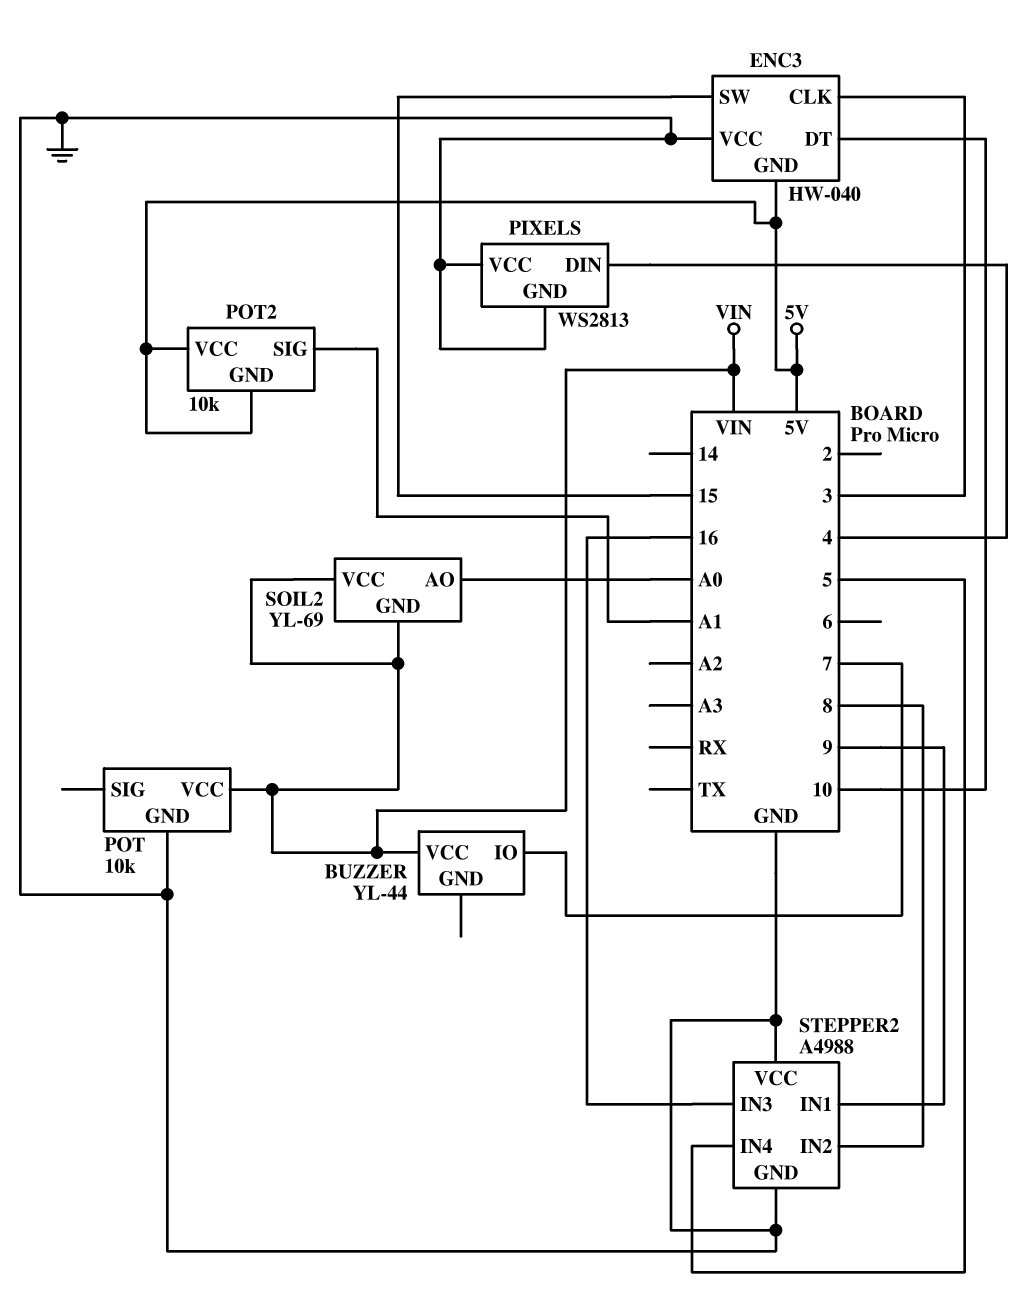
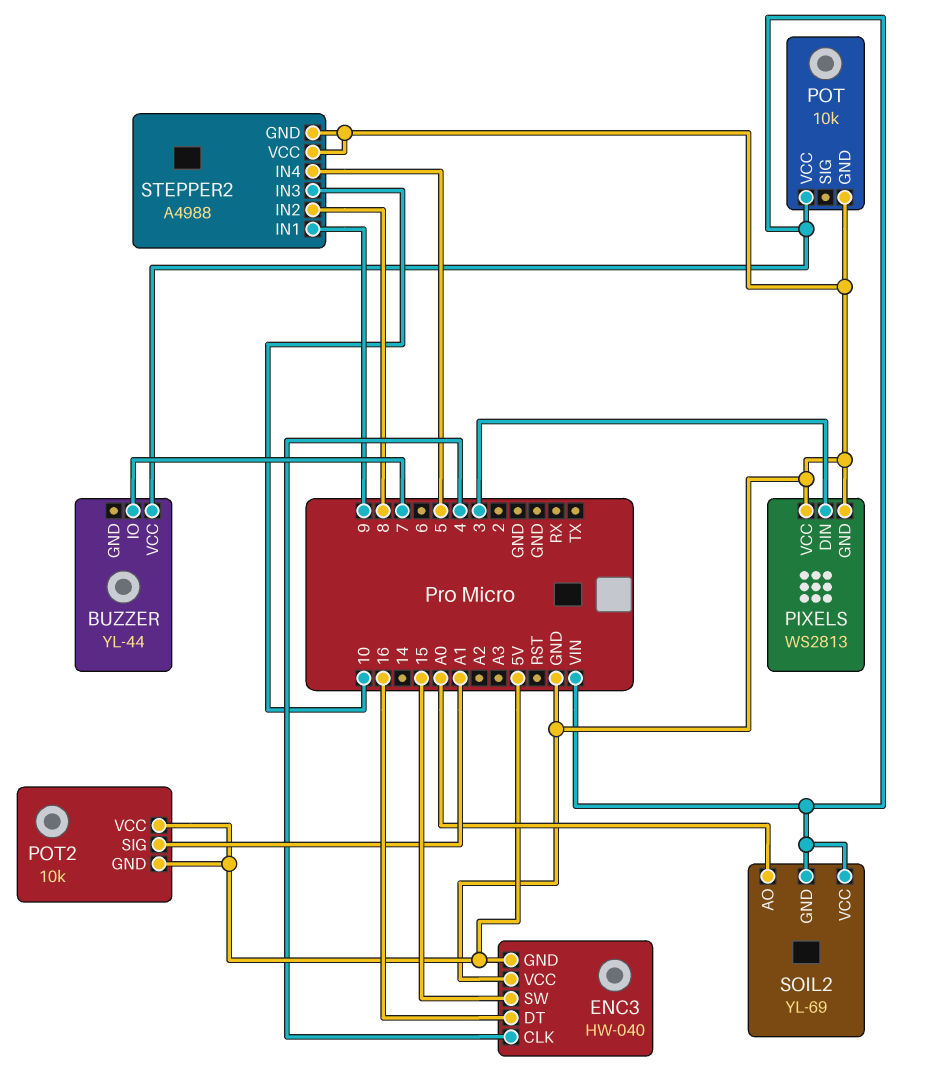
ENC3 pin CLK: 3 -> 4
ENC3 pin DT: 10 -> 16
PIXELS pin DIN: 4 -> 3
STEPPER2 pin IN3: 16 -> 10

